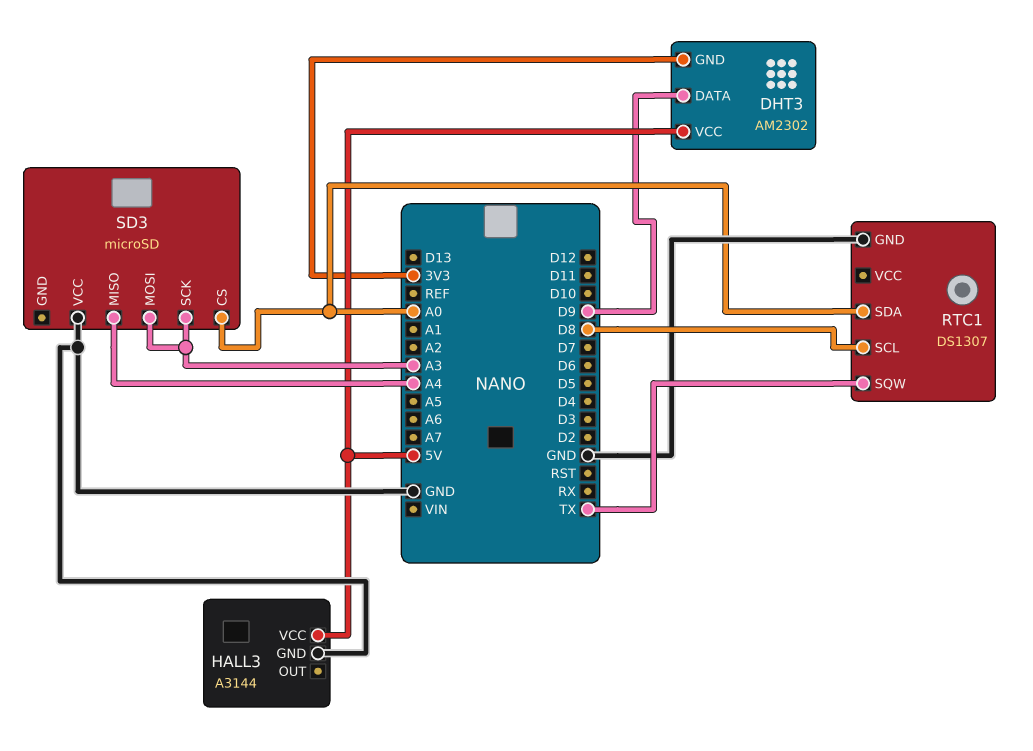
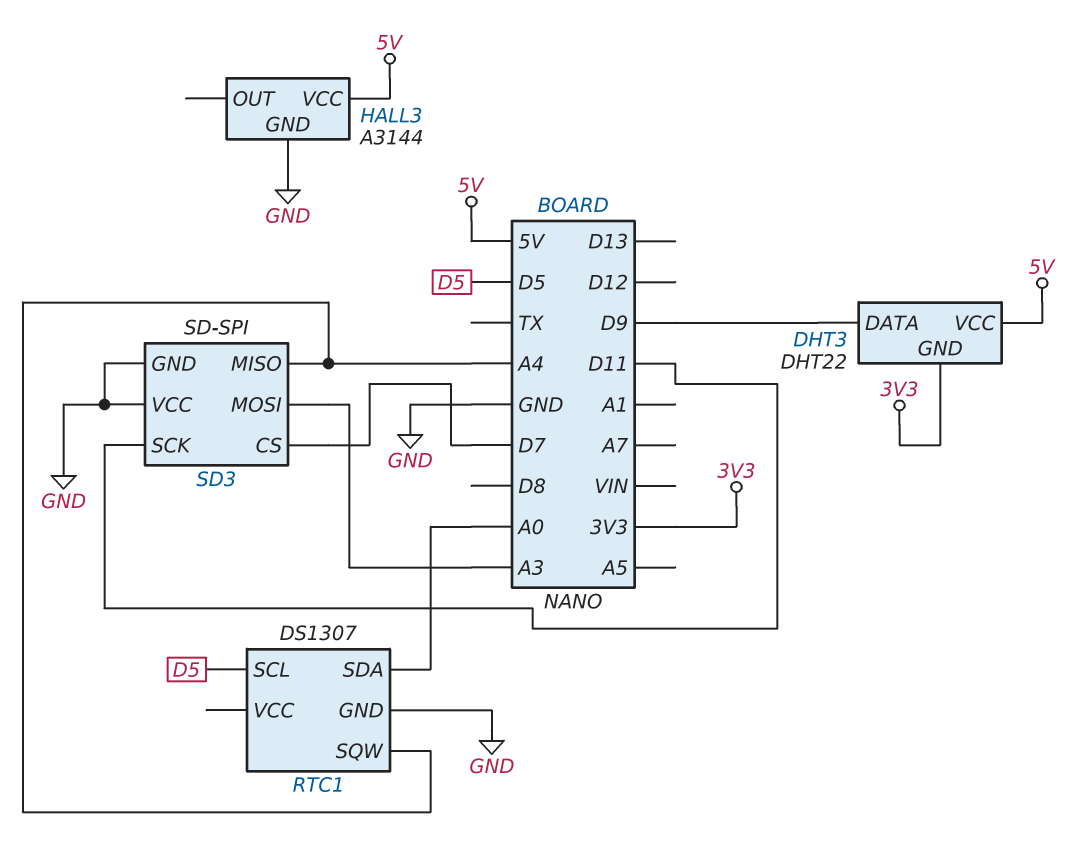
DHT3: AM2302 -> DHT22
RTC1 pin SCL: D8 -> D5
RTC1 pin SQW: TX -> A4
SD3: microSD -> SD-SPI
SD3 pin CS: A0 -> D7
SD3 pin GND: none -> GND
SD3 pin SCK: A3 -> D11

